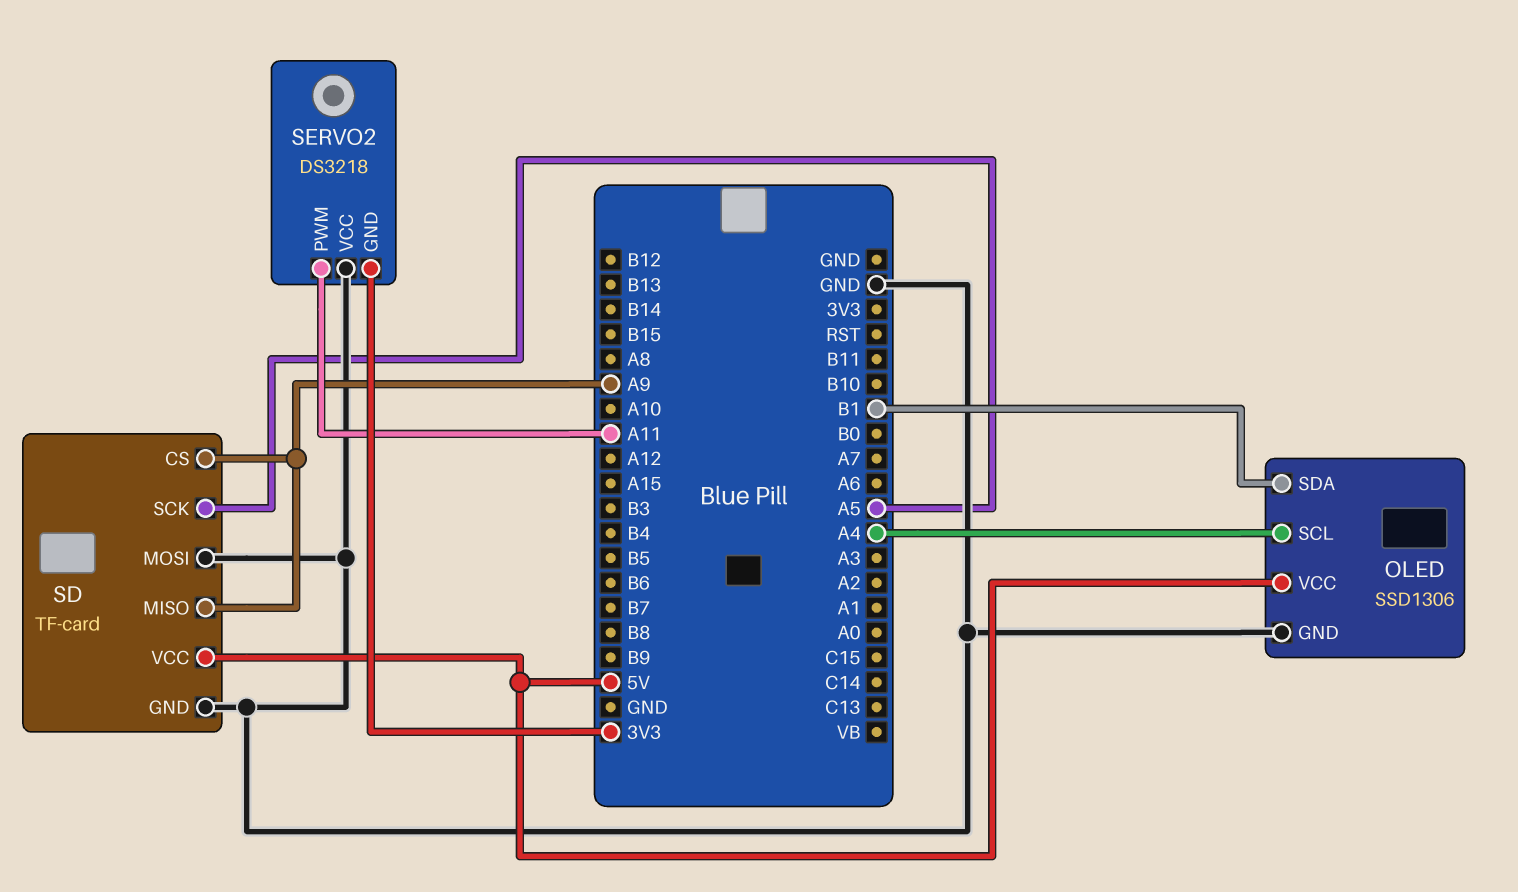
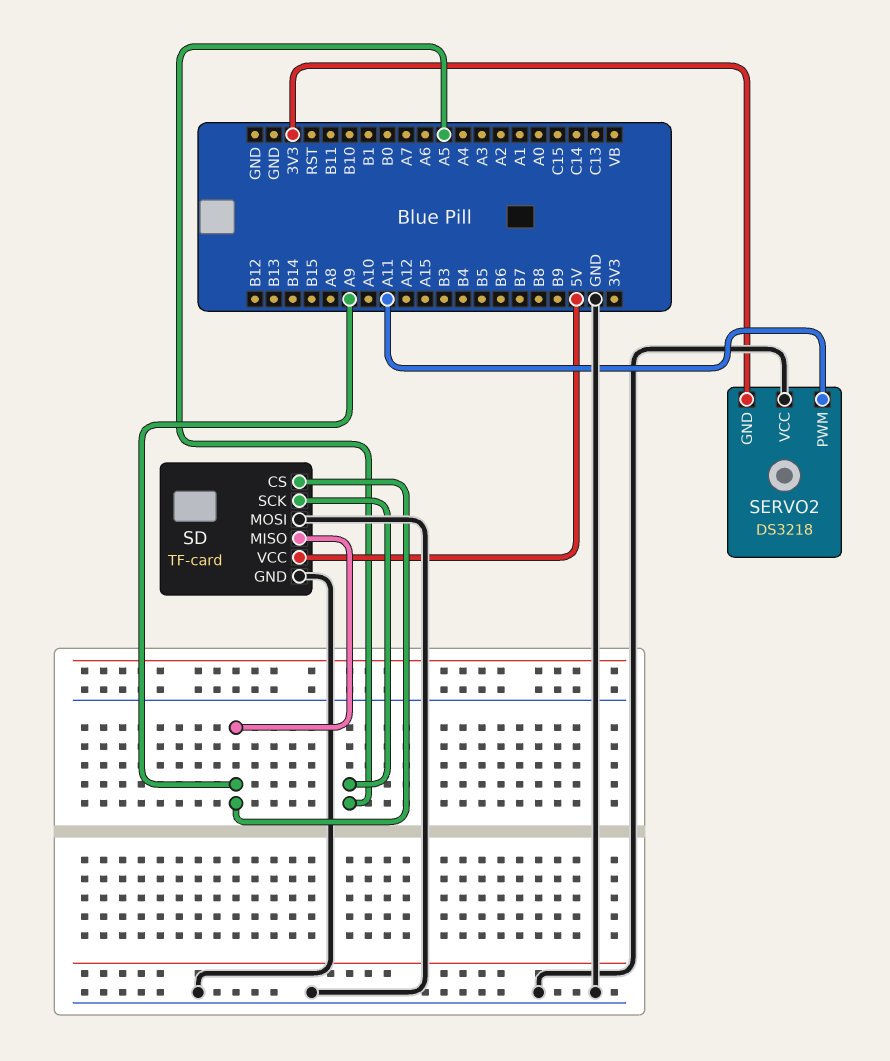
OLED: SSD1306 -> none
OLED pin GND: GND -> none
OLED pin SCL: A4 -> none
OLED pin SDA: B1 -> none
OLED pin VCC: 5V -> none

